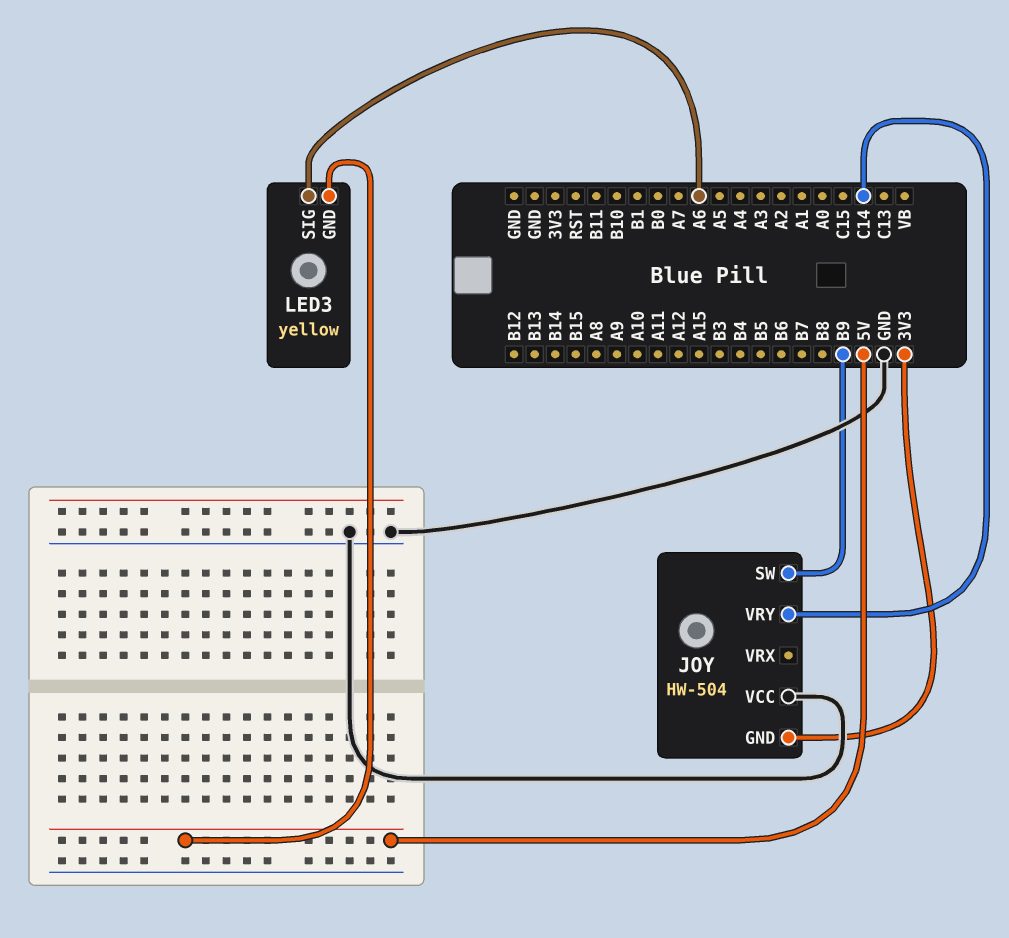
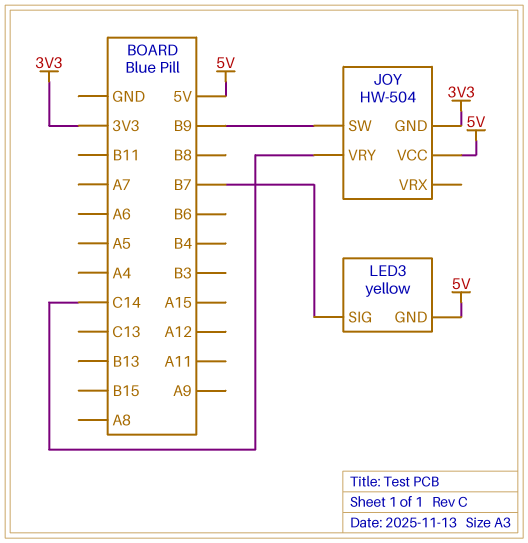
JOY pin VCC: GND -> 5V
LED3 pin SIG: A6 -> B7

